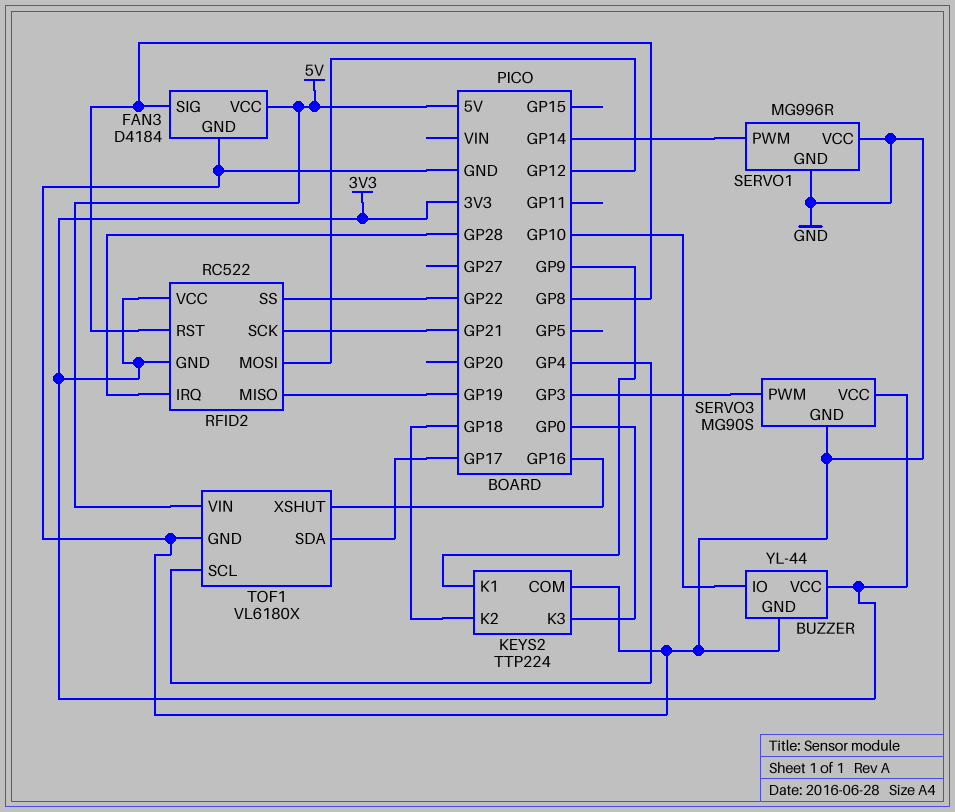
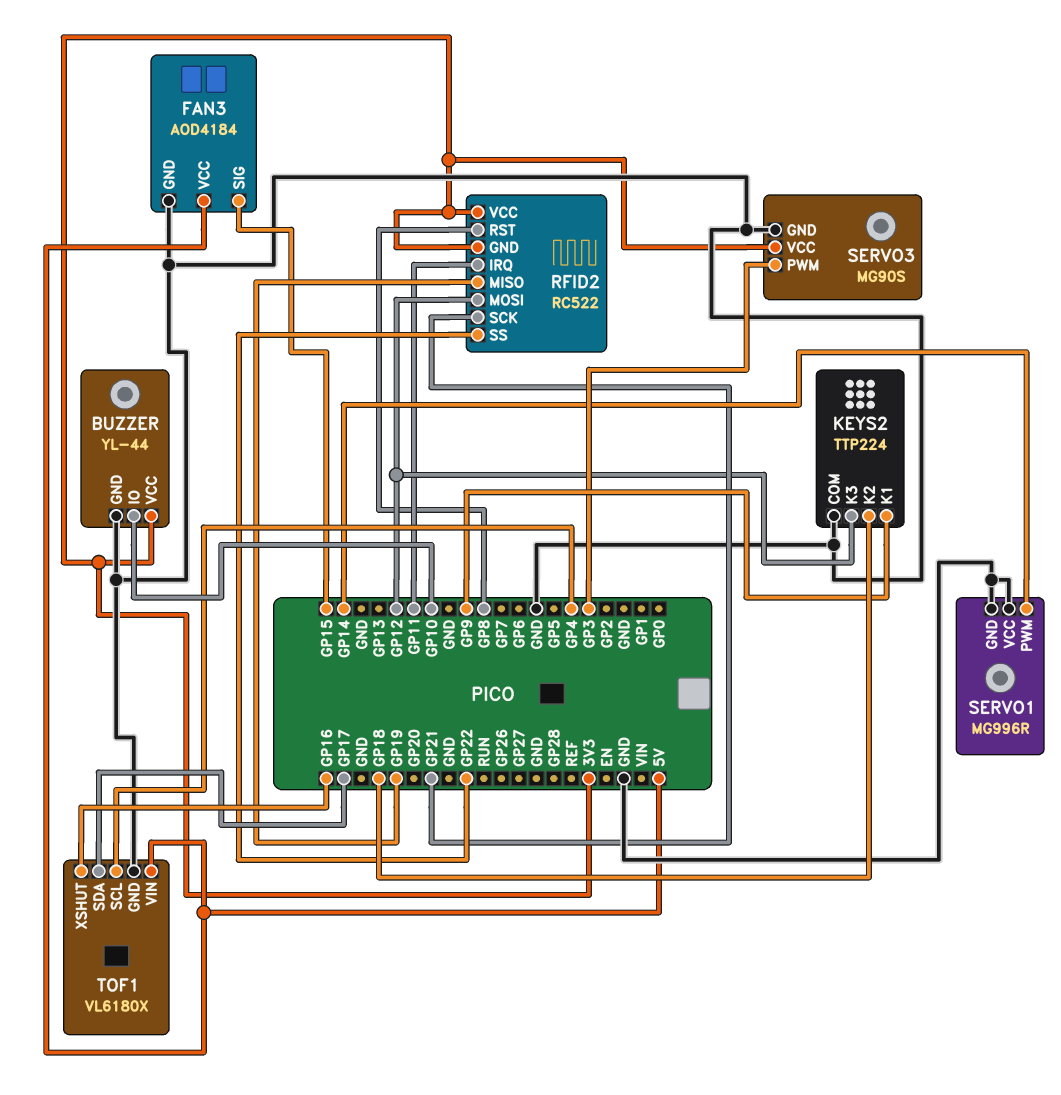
FAN3: D4184 -> AOD4184
FAN3 pin SIG: GP8 -> GP15
KEYS2 pin K3: GP0 -> GP12
RFID2 pin IRQ: GP28 -> GP11

